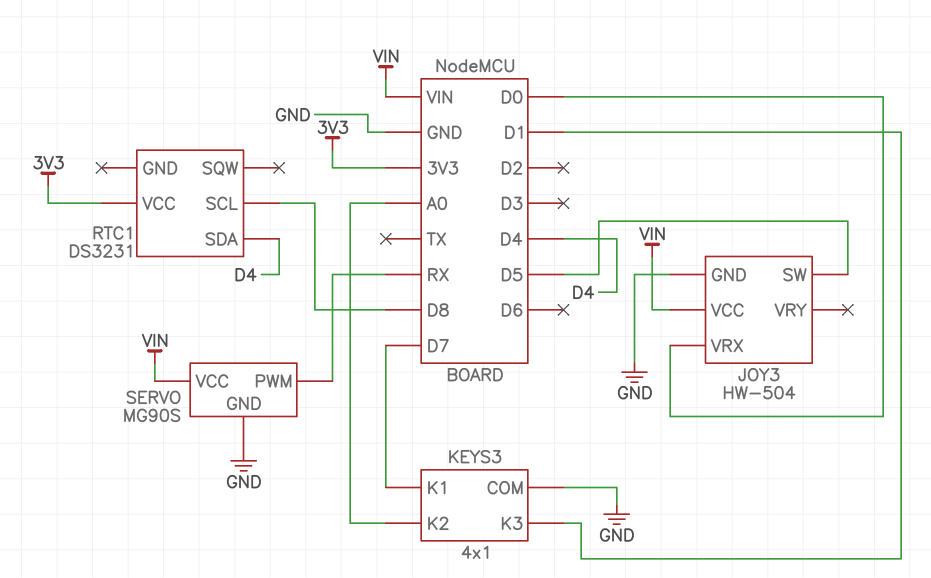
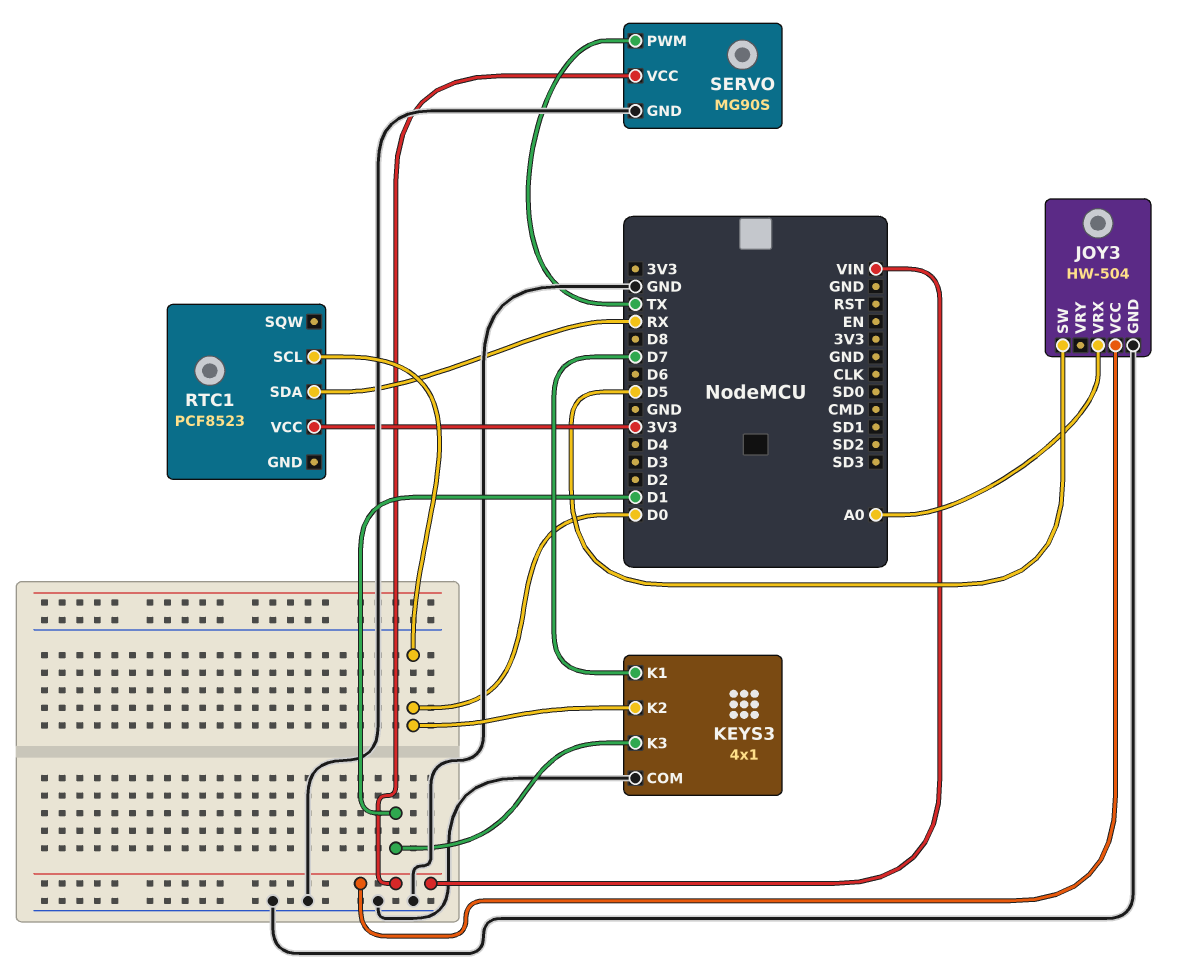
JOY3 pin VRX: D0 -> A0
KEYS3 pin K2: A0 -> D0
RTC1: DS3231 -> PCF8523
RTC1 pin SCL: D8 -> D0
RTC1 pin SDA: D4 -> RX
SERVO pin PWM: RX -> TX

